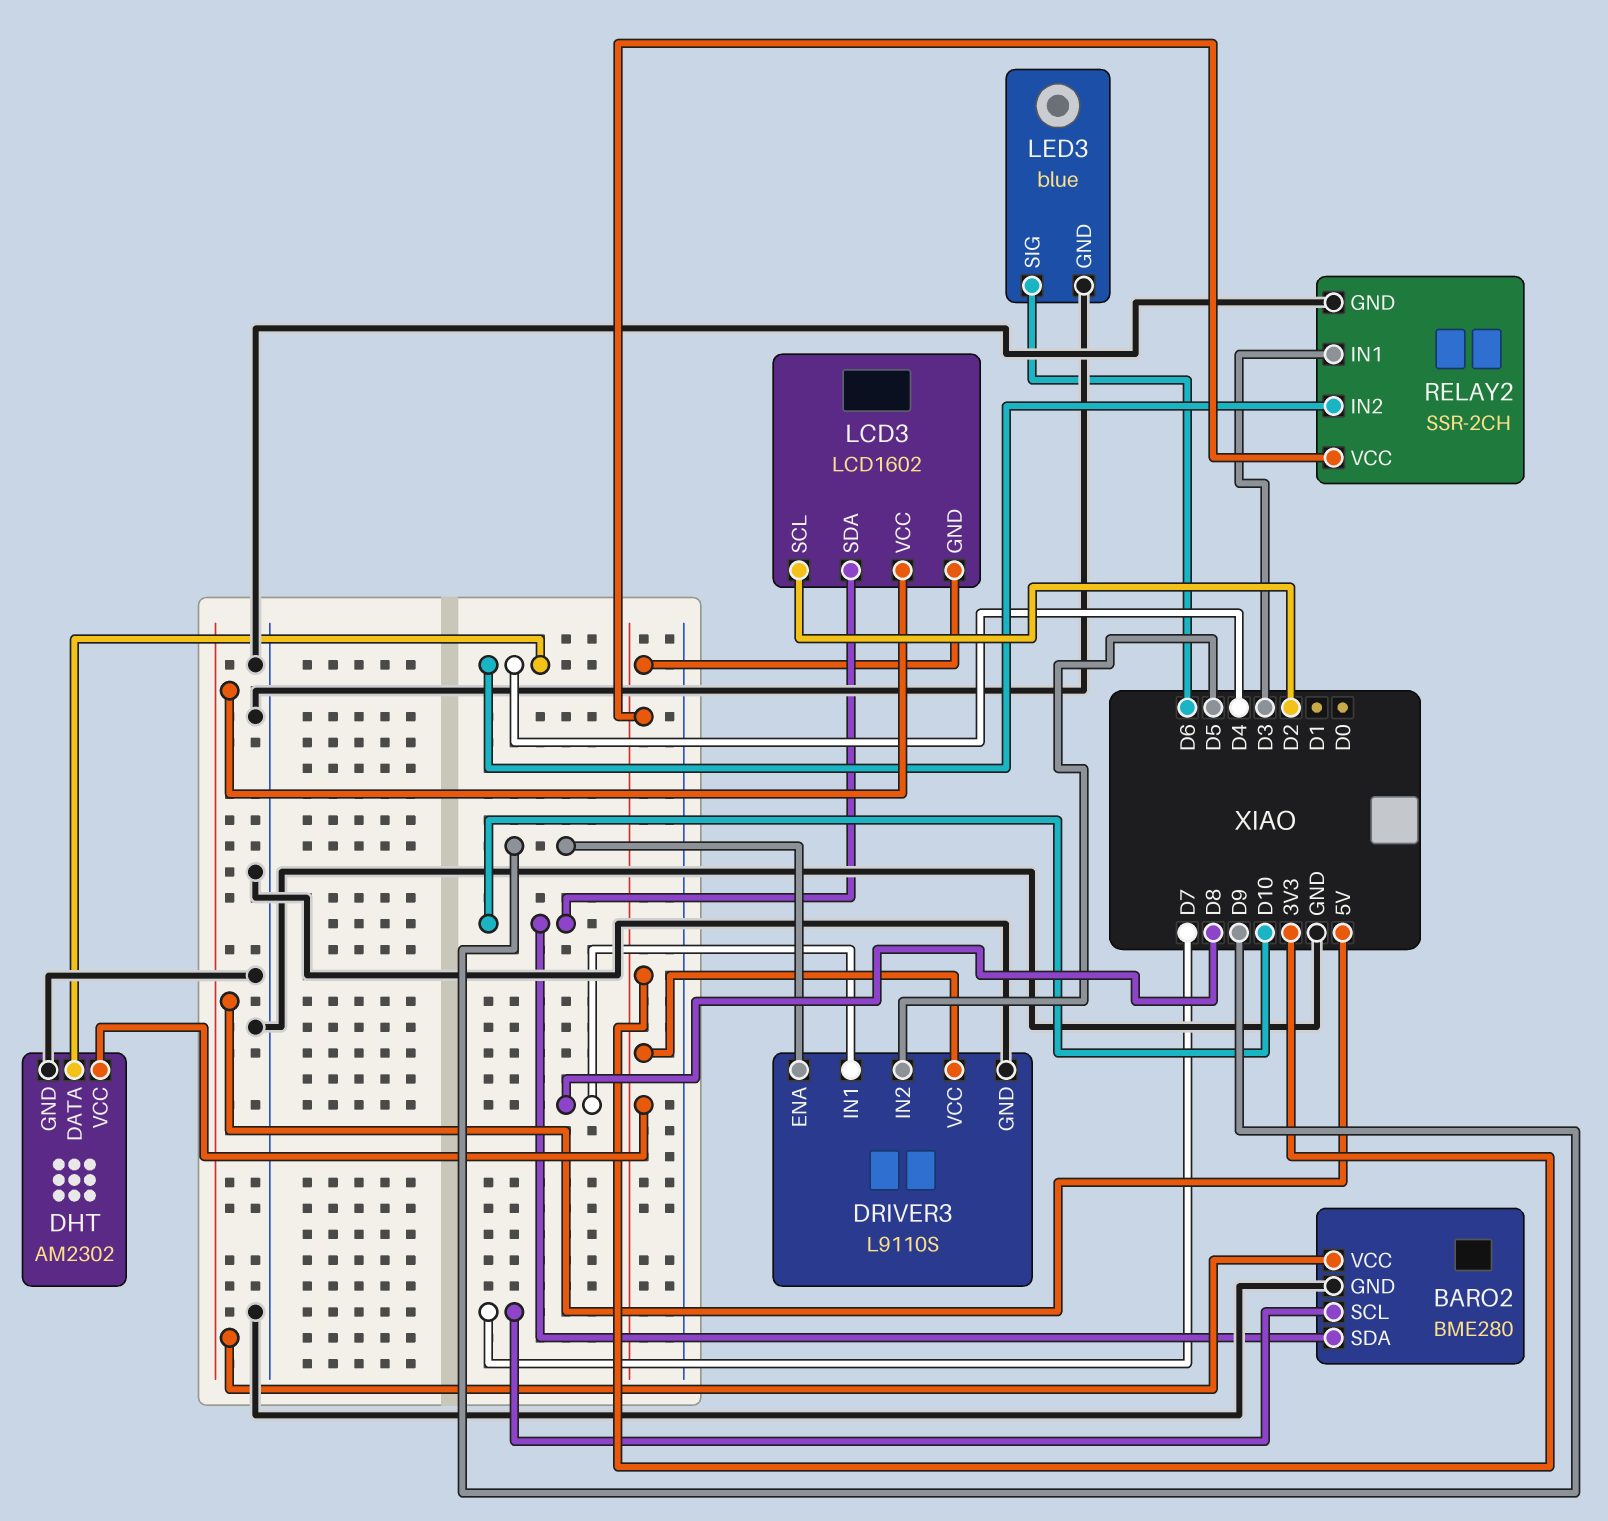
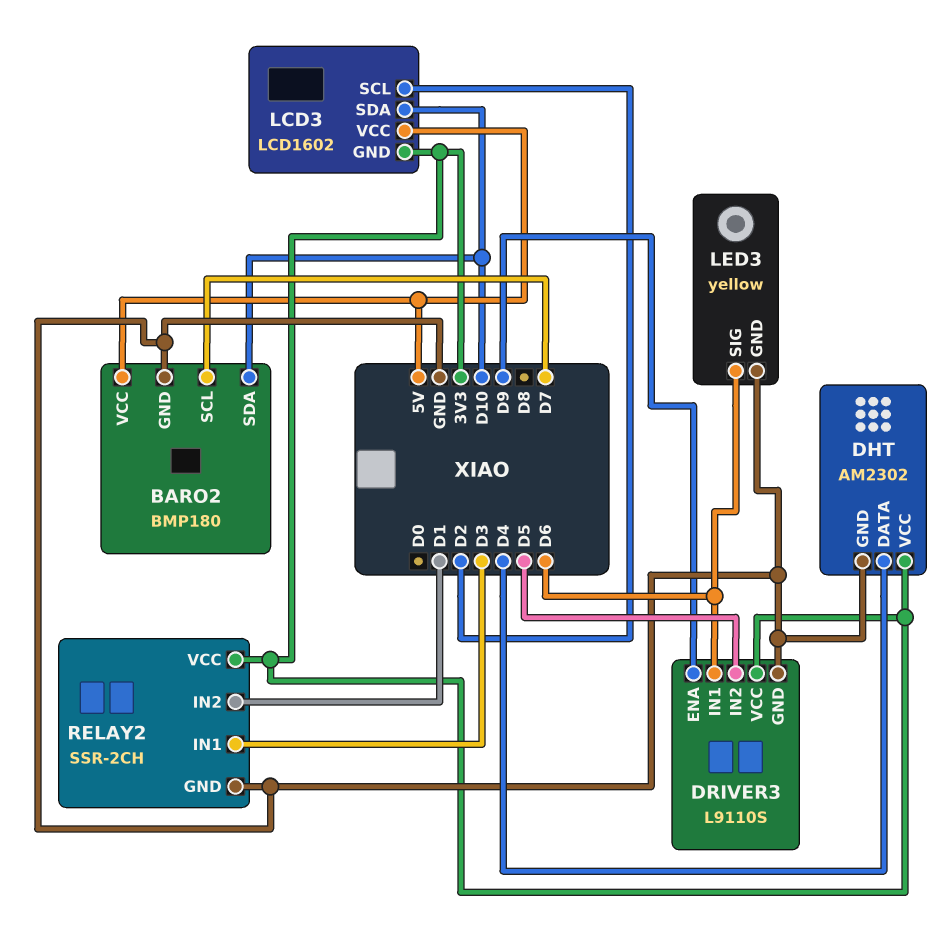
BARO2: BME280 -> BMP180
DRIVER3 pin IN1: D8 -> D6
LED3: blue -> yellow
RELAY2 pin IN2: D4 -> D1

